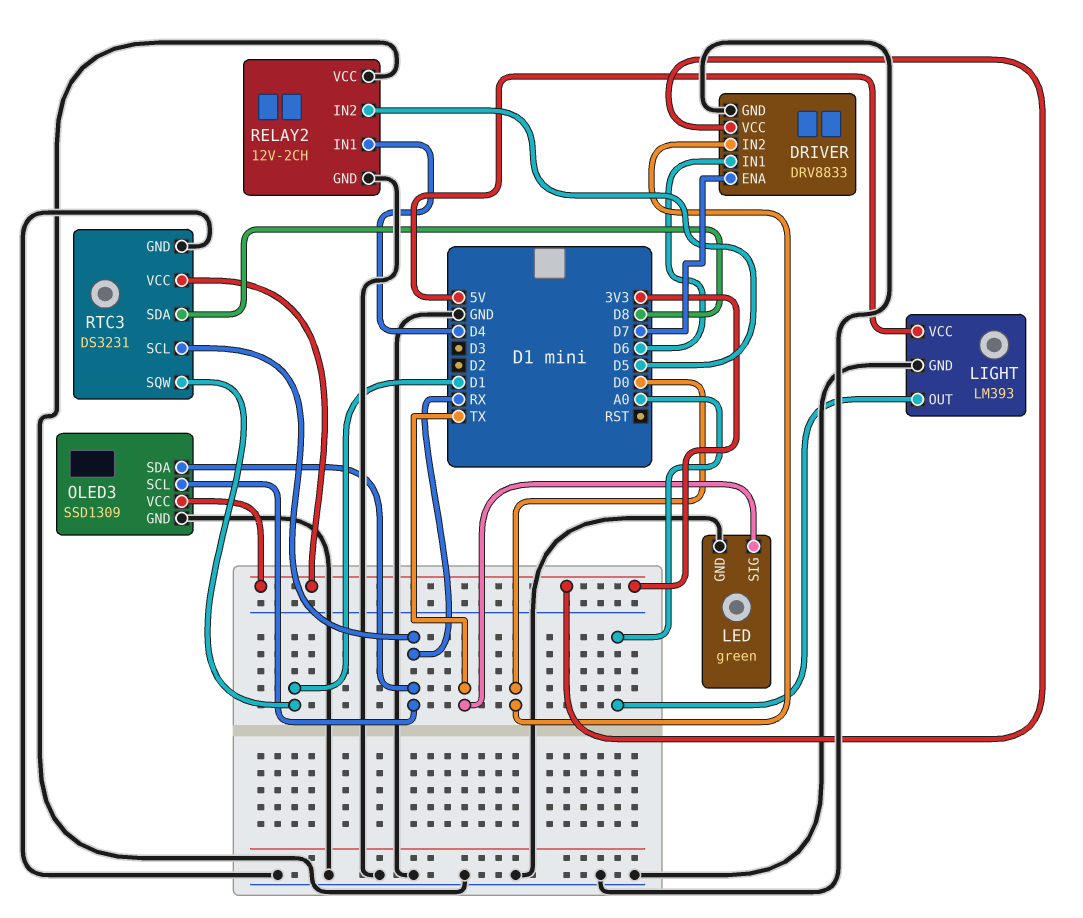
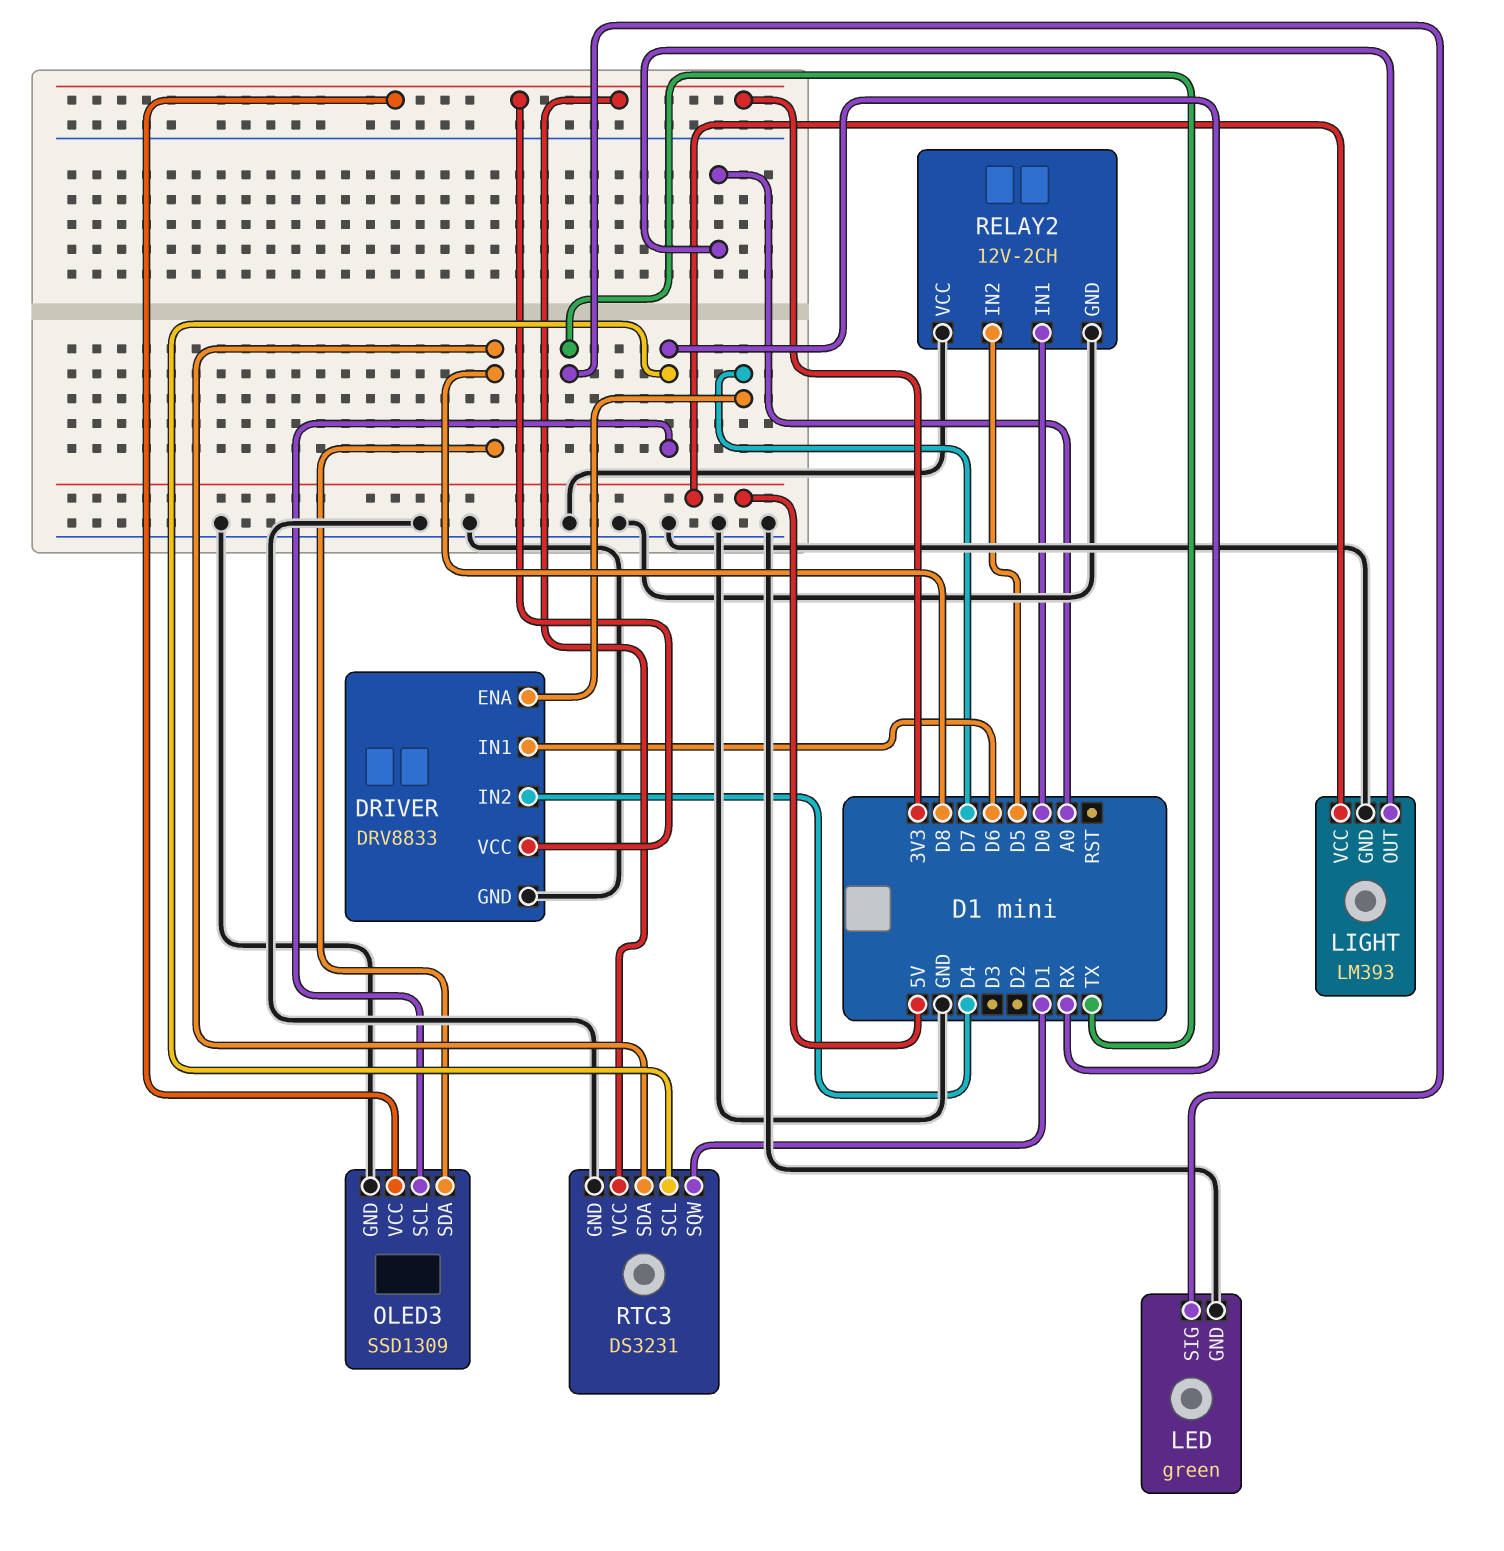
DRIVER pin IN2: D0 -> D4
OLED3 pin SDA: RX -> D8
RELAY2 pin IN1: D4 -> D0

